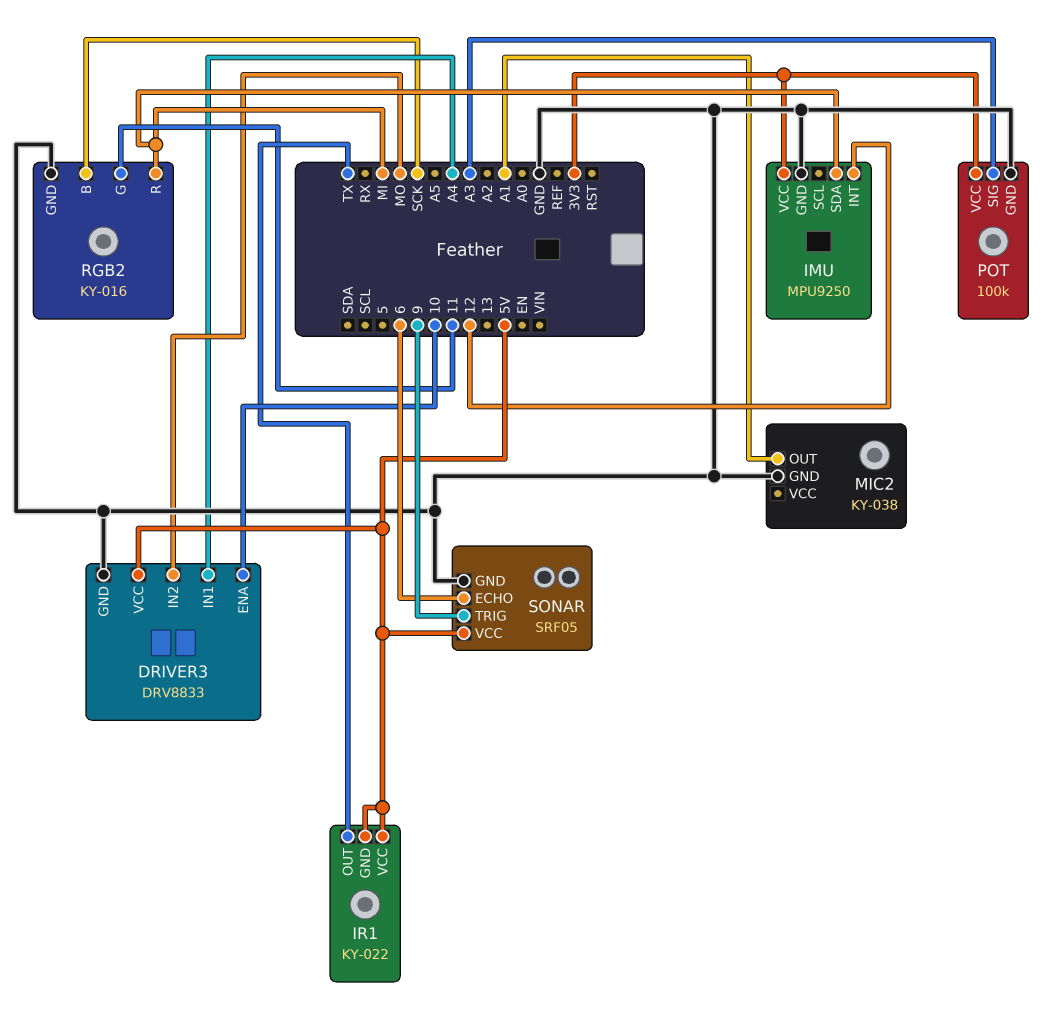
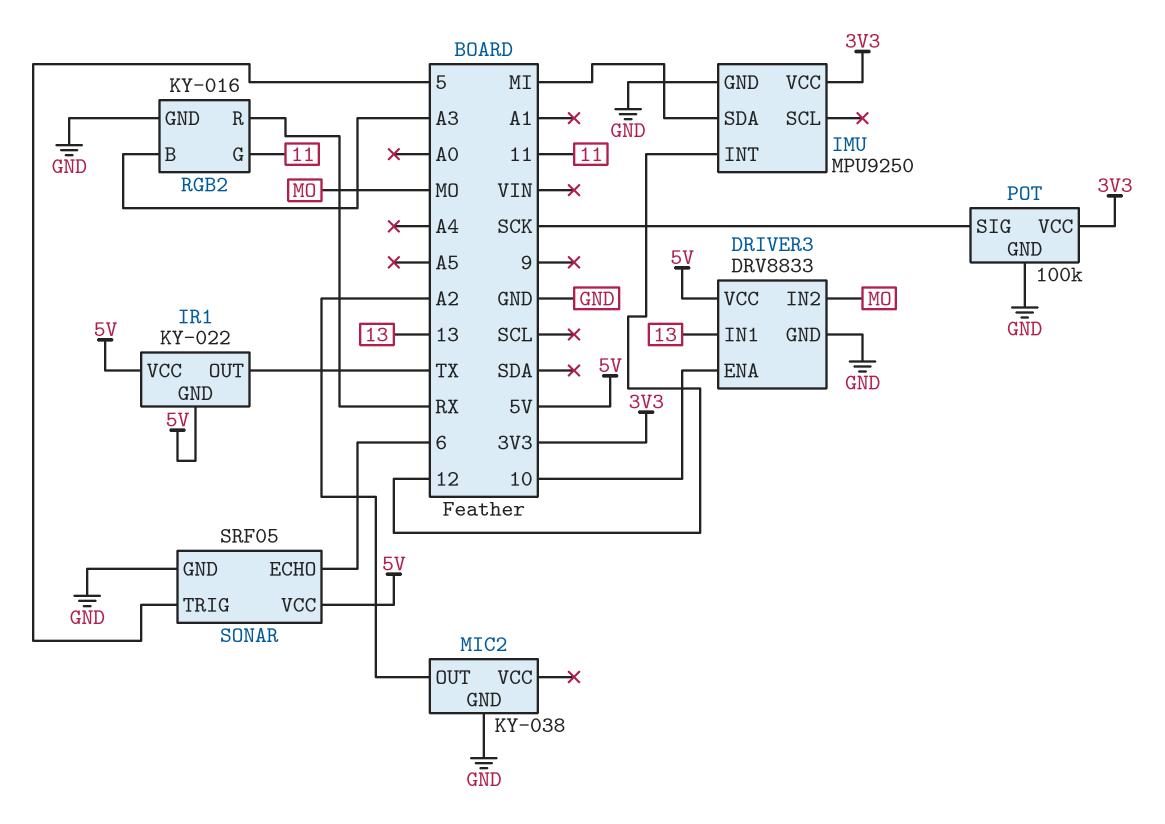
DRIVER3 pin IN1: A4 -> 13
MIC2 pin OUT: A1 -> A2
POT pin SIG: A3 -> SCK
RGB2 pin B: SCK -> A3
RGB2 pin R: MI -> RX
SONAR pin TRIG: 9 -> 5

